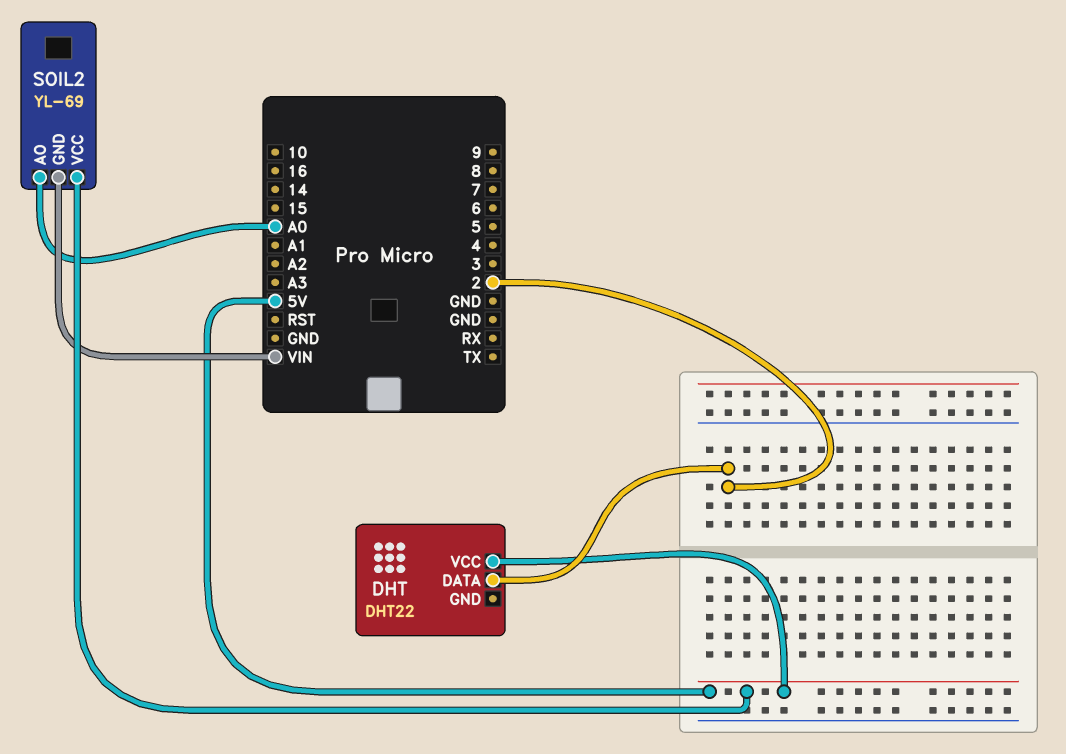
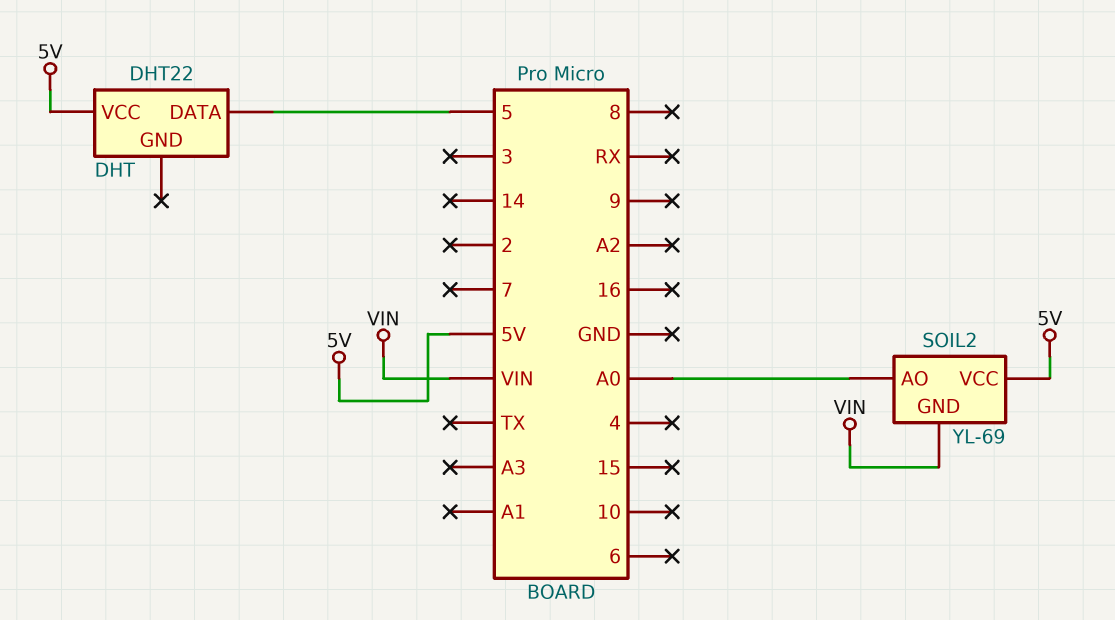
DHT pin DATA: 2 -> 5

